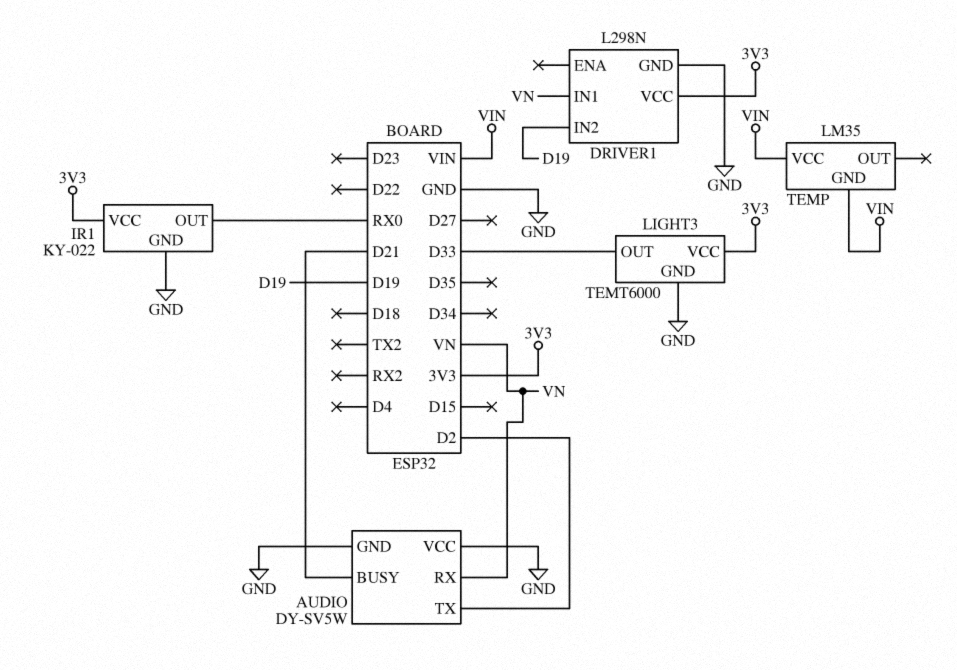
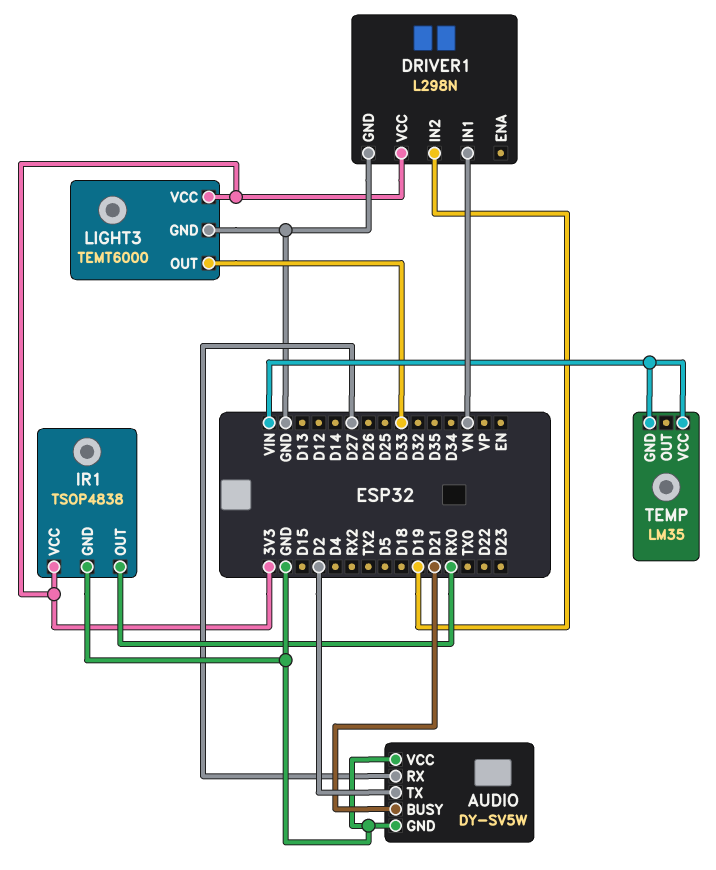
AUDIO pin RX: VN -> D27
IR1: KY-022 -> TSOP4838

